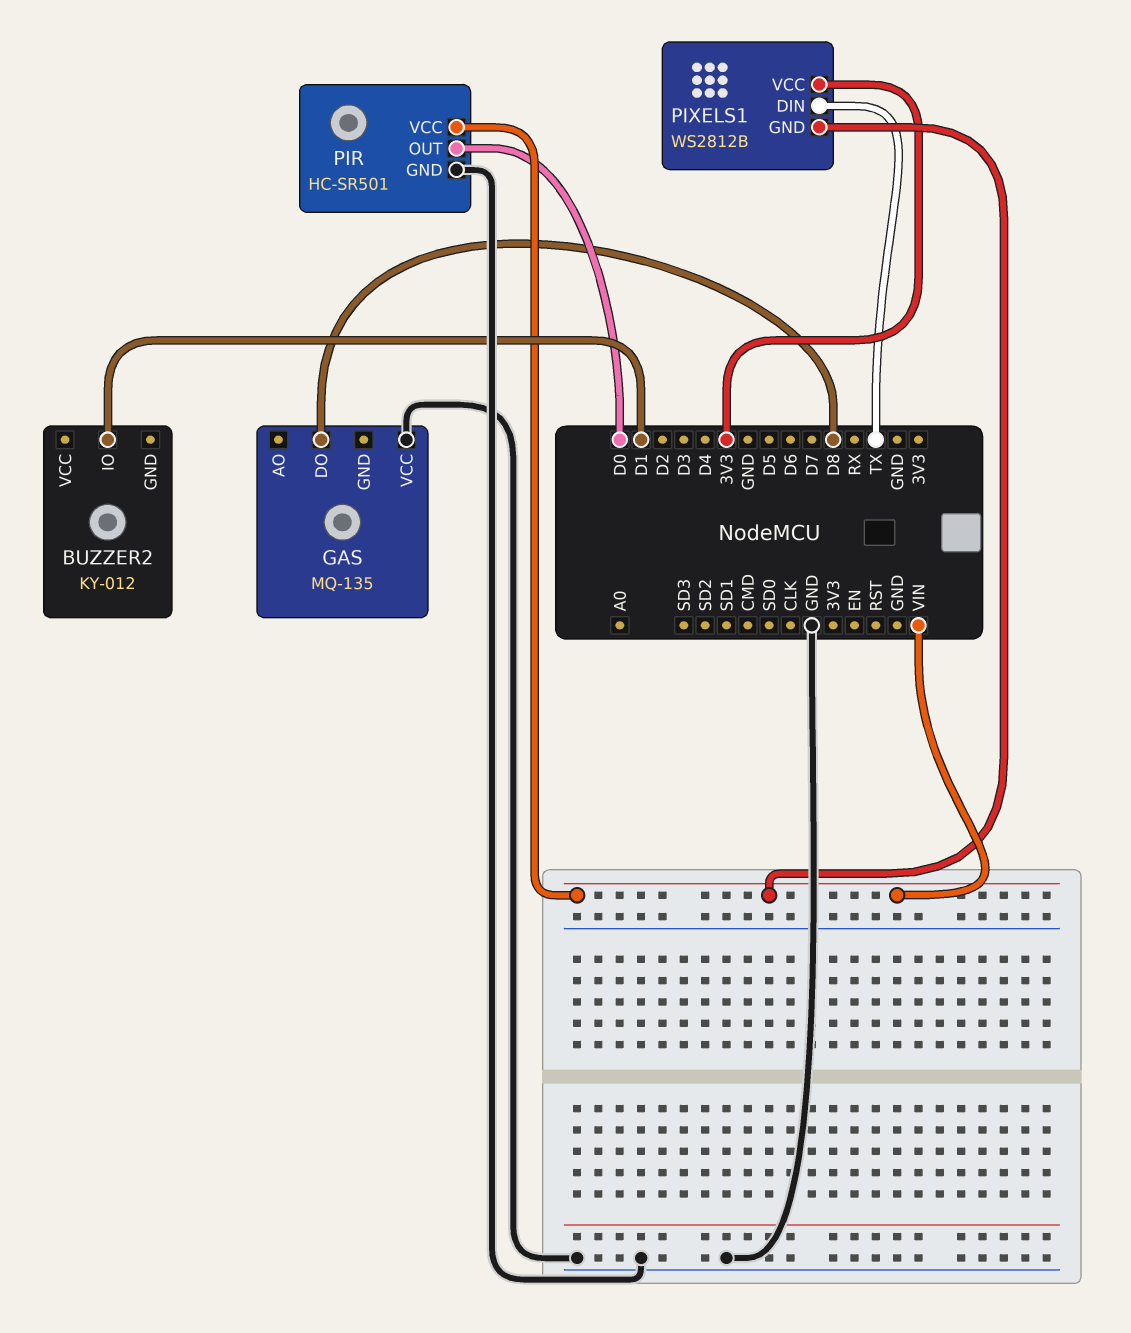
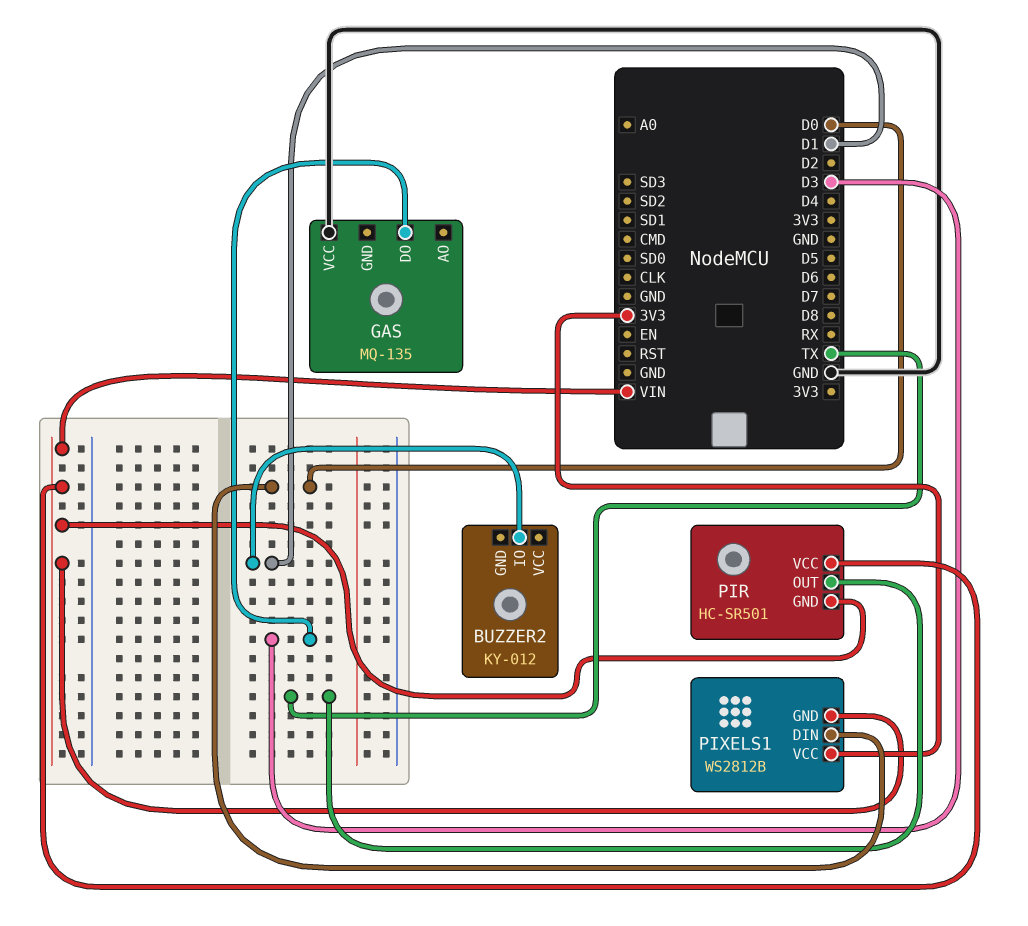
GAS pin DO: D8 -> D3
PIR pin GND: GND -> VIN
PIR pin OUT: D0 -> TX
PIXELS1 pin DIN: TX -> D0

